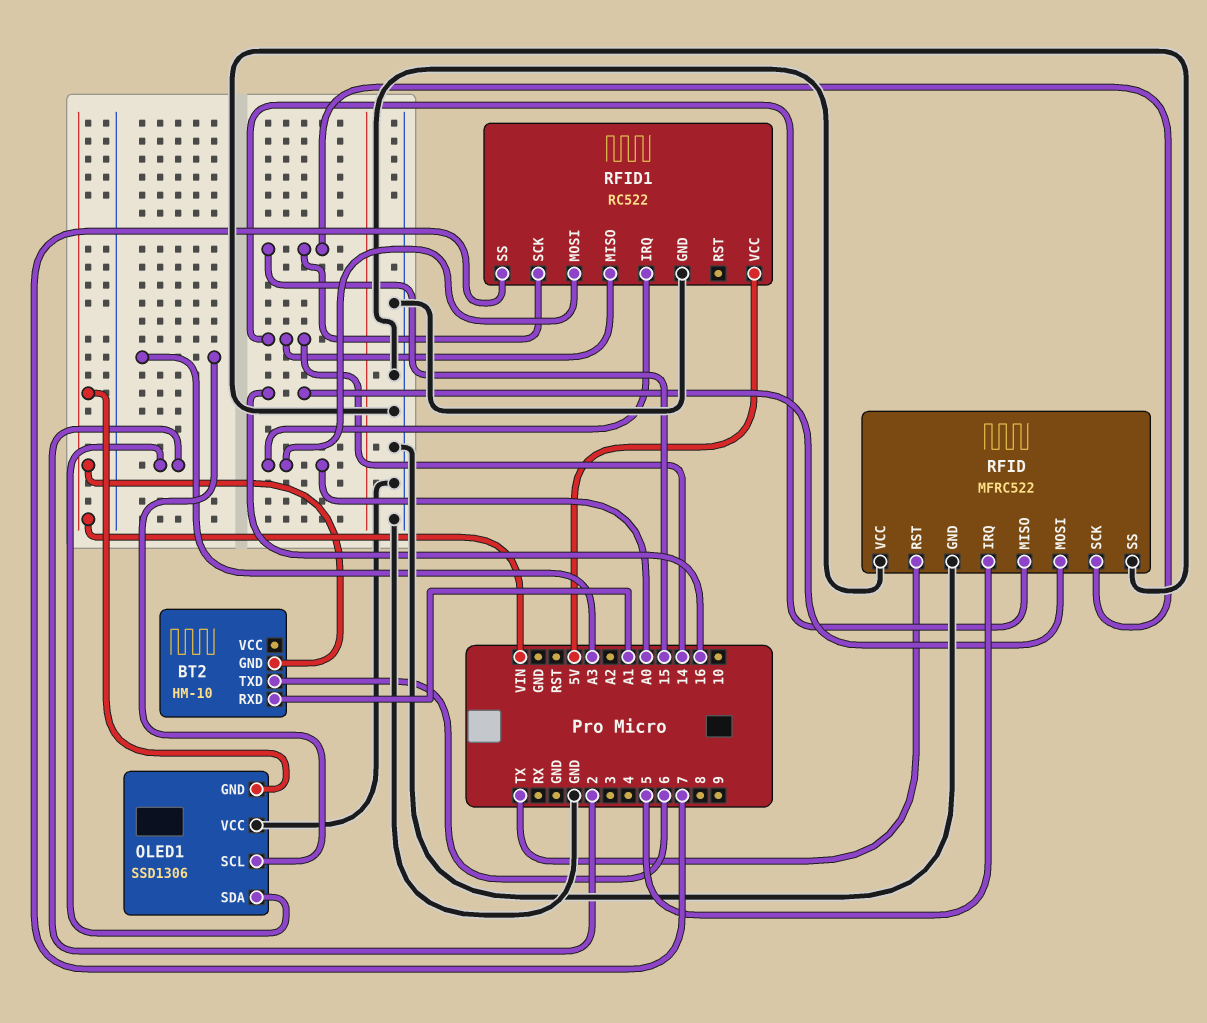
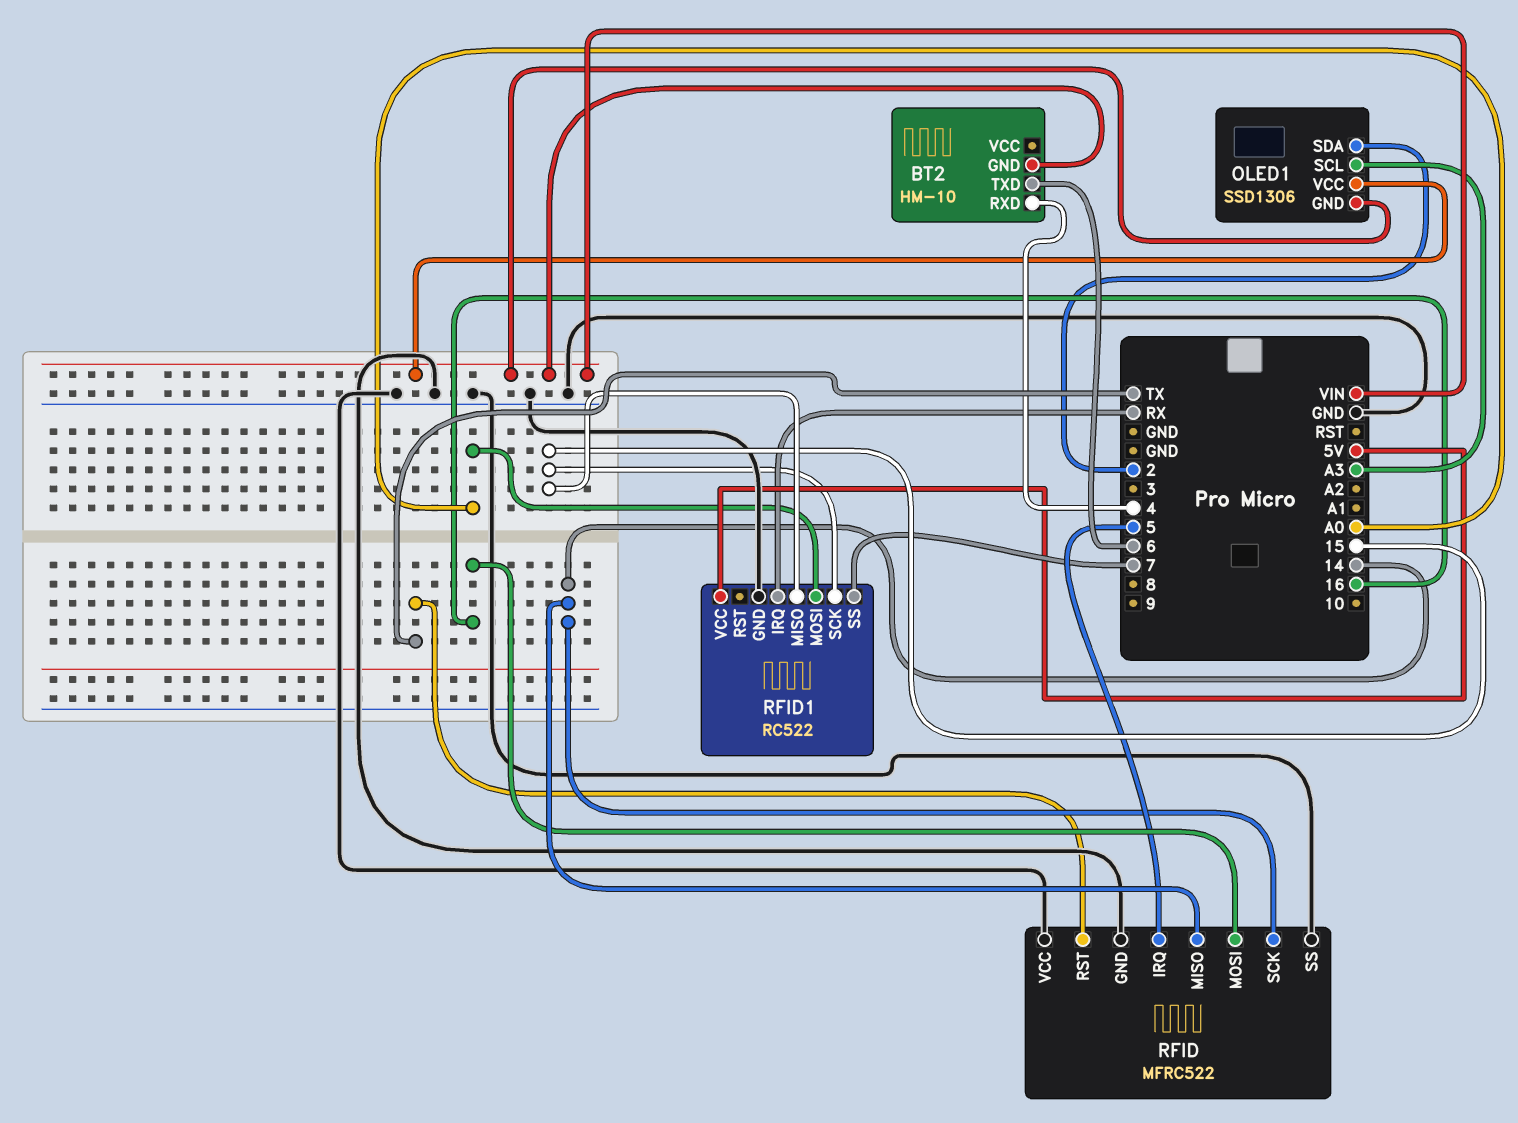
BT2 pin RXD: A1 -> 4
OLED1 pin VCC: GND -> VIN
RFID pin SCK: 15 -> 14
RFID1 pin IRQ: A0 -> RX
RFID1 pin MISO: 14 -> 15

